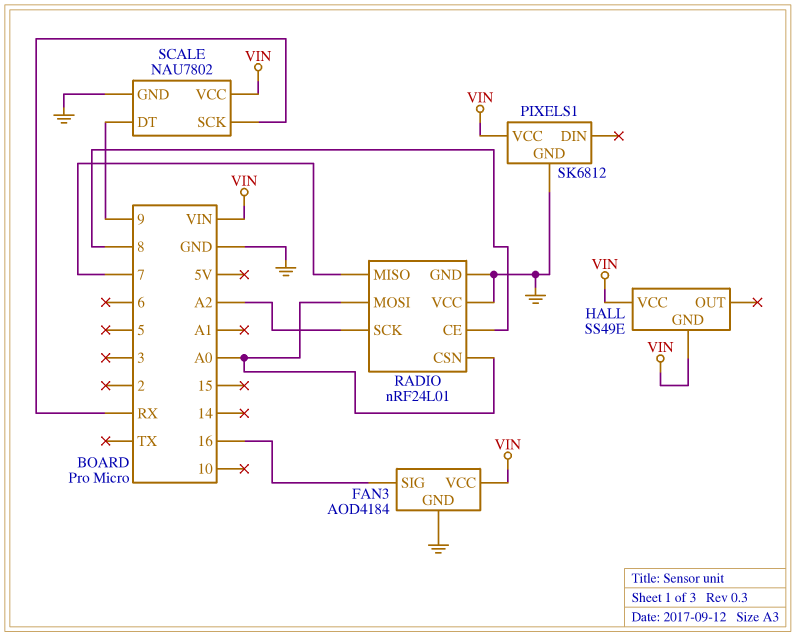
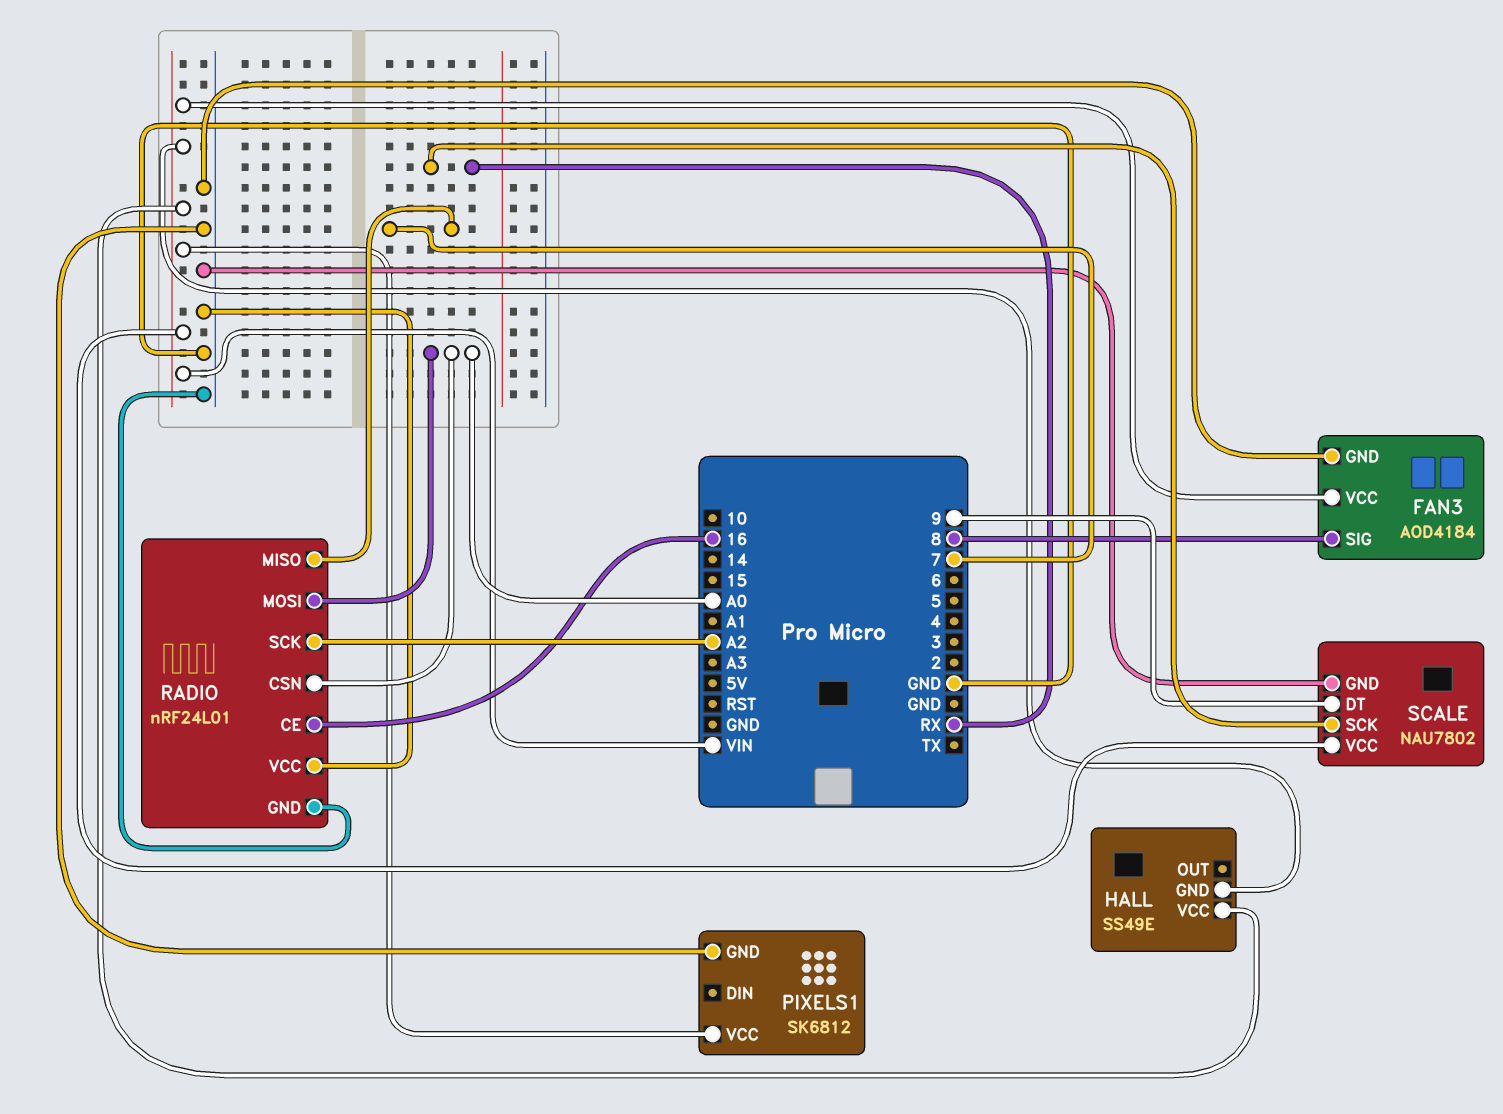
FAN3 pin SIG: 16 -> 8
RADIO pin CE: 8 -> 16

